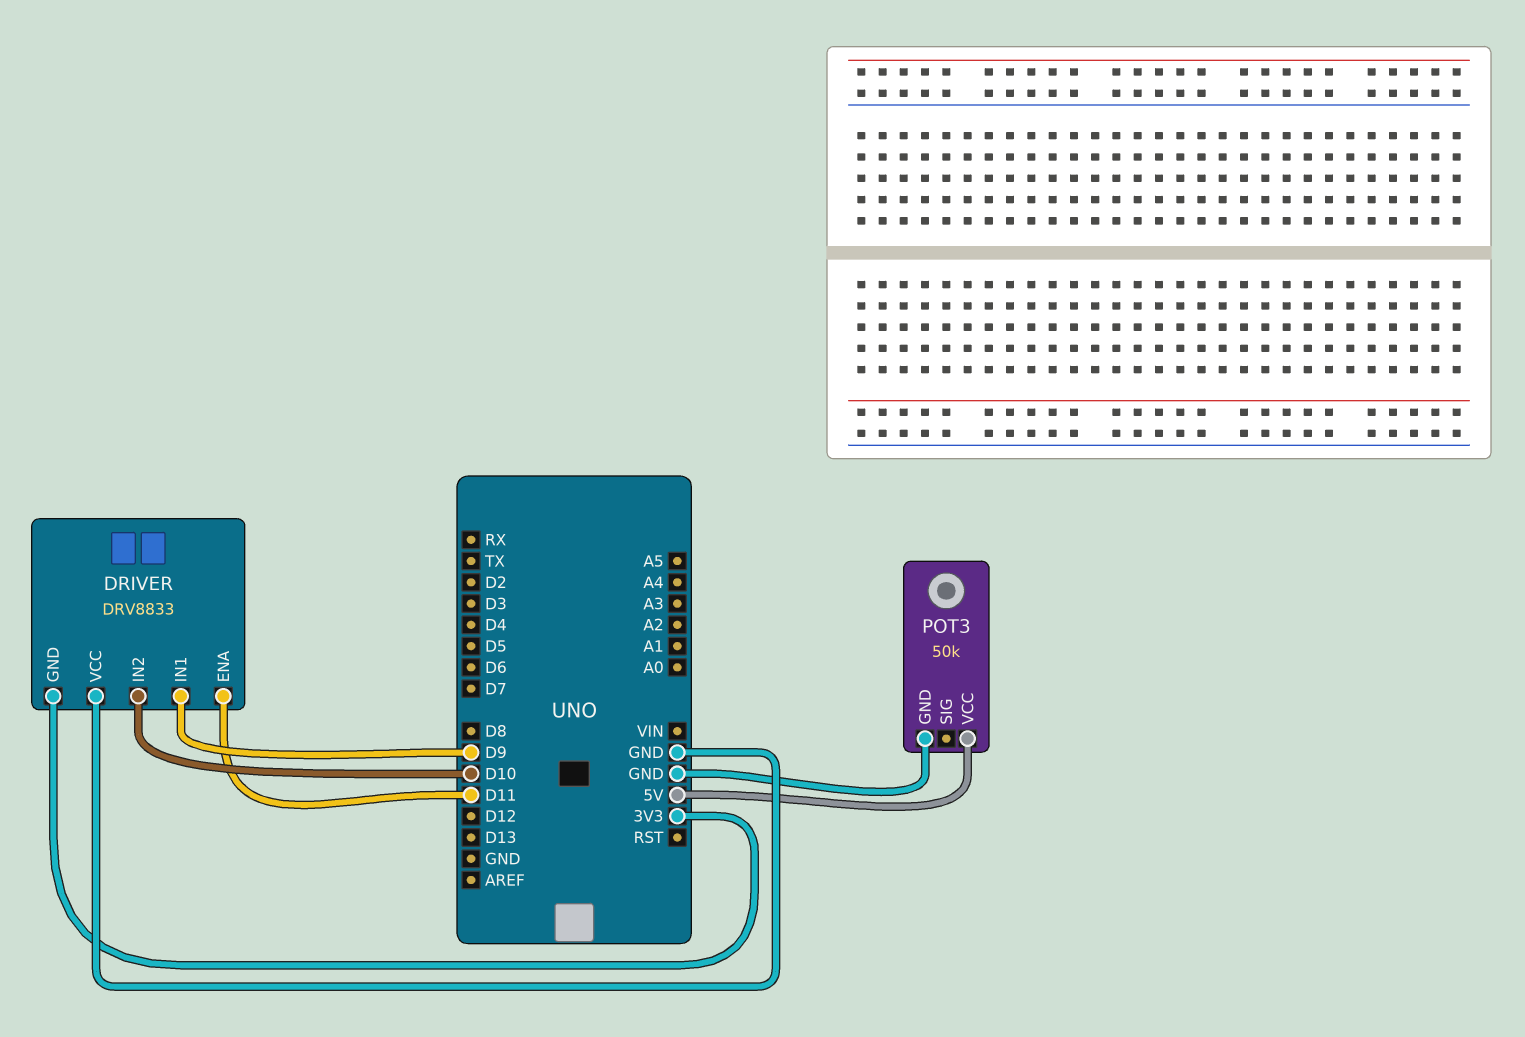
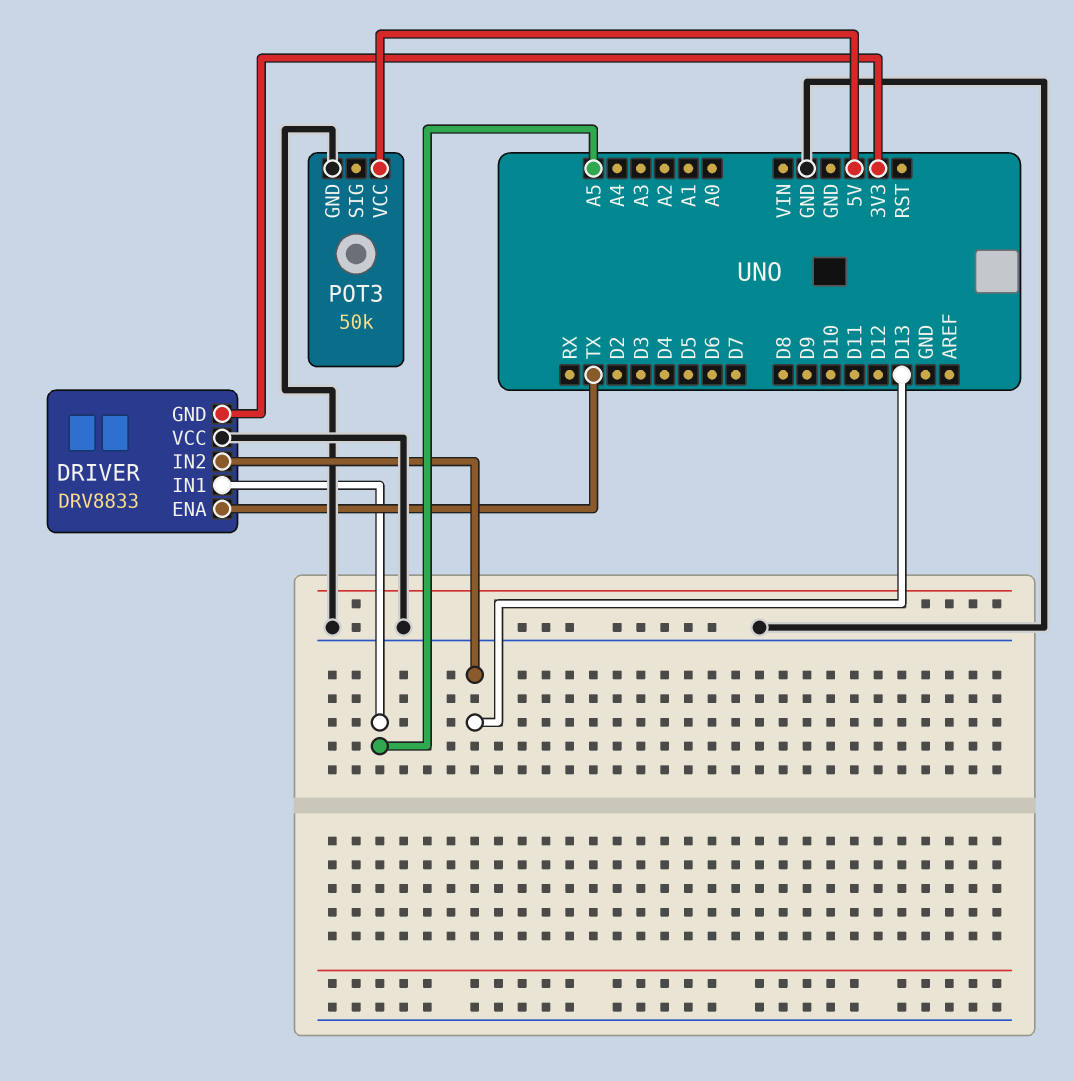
DRIVER pin ENA: D11 -> TX
DRIVER pin IN1: D9 -> A5
DRIVER pin IN2: D10 -> D13

